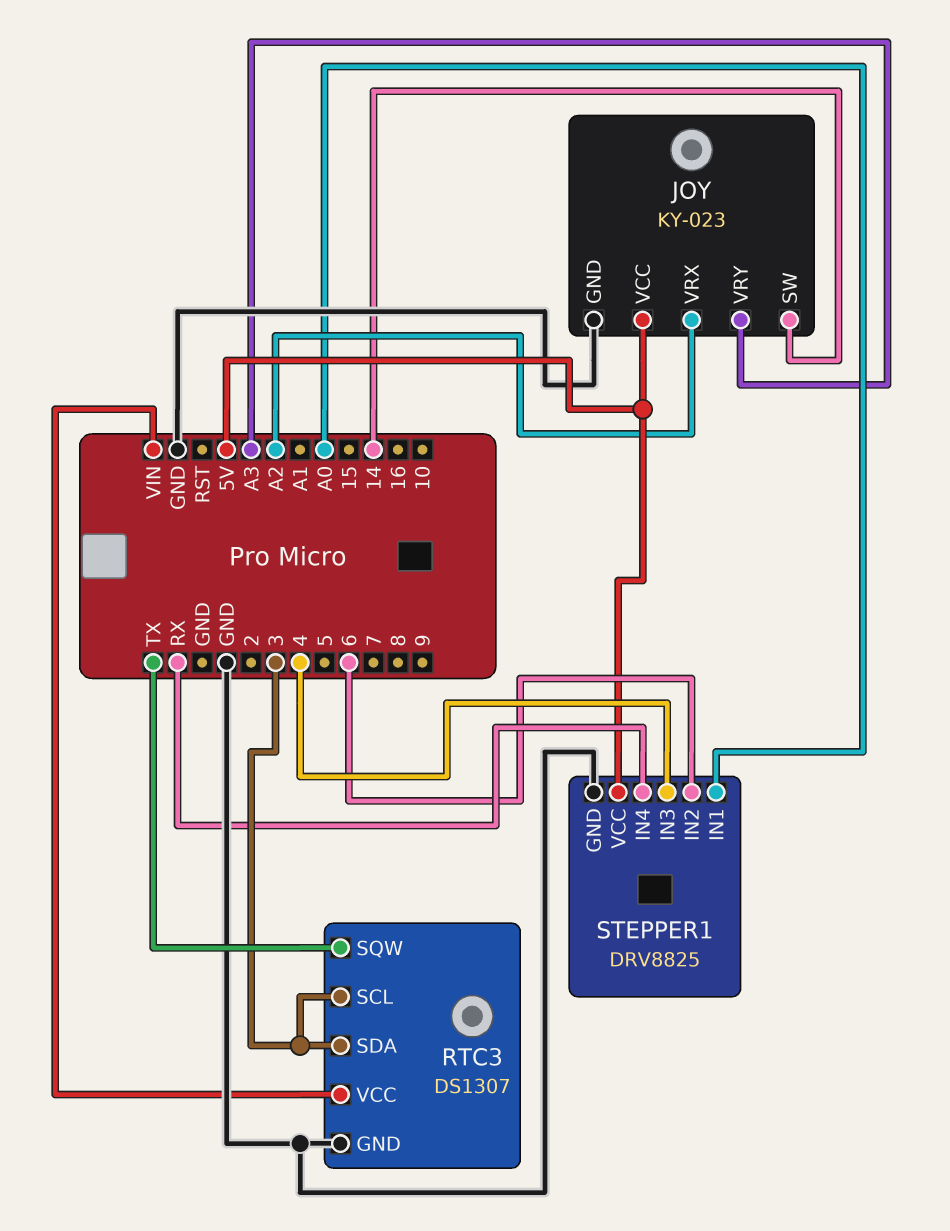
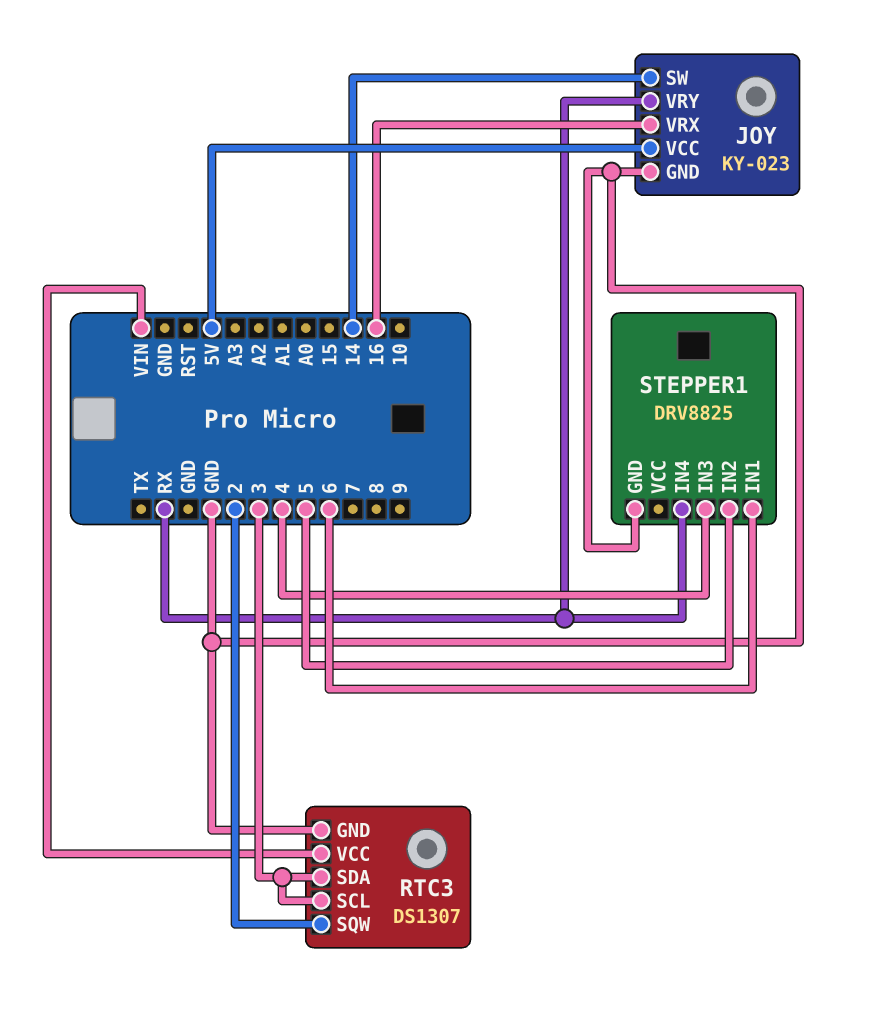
JOY pin VRX: A2 -> 16
JOY pin VRY: A3 -> RX
RTC3 pin SQW: TX -> 2
STEPPER1 pin IN1: A0 -> 6
STEPPER1 pin IN2: 6 -> 5
STEPPER1 pin VCC: 5V -> none

